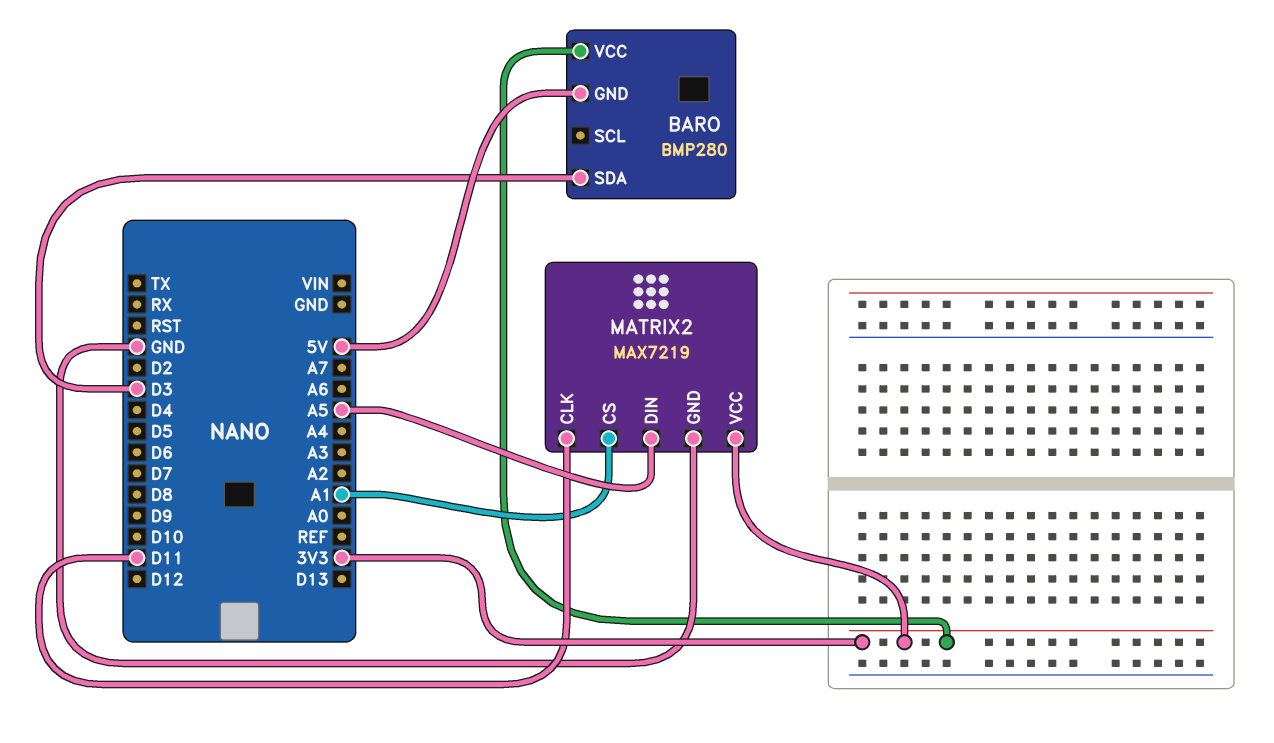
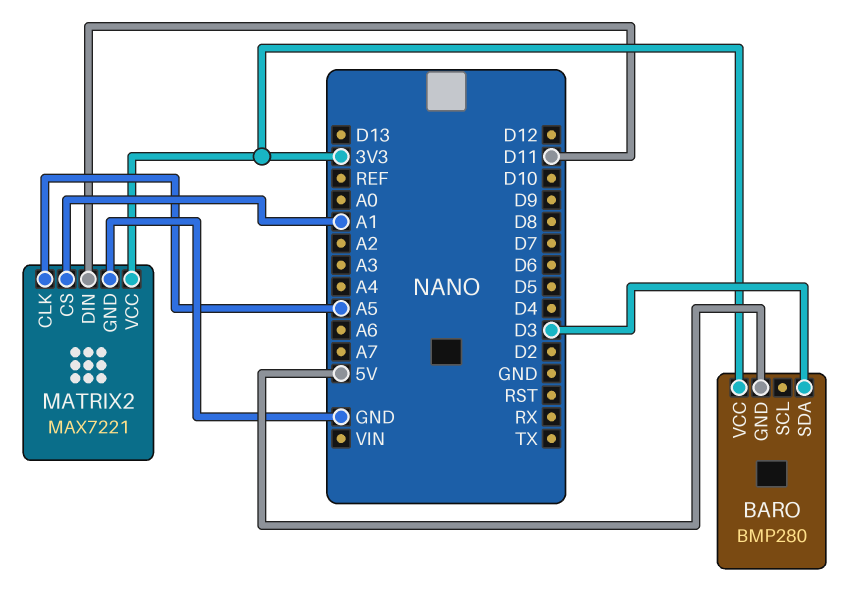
MATRIX2: MAX7219 -> MAX7221
MATRIX2 pin CLK: D11 -> A5
MATRIX2 pin DIN: A5 -> D11

